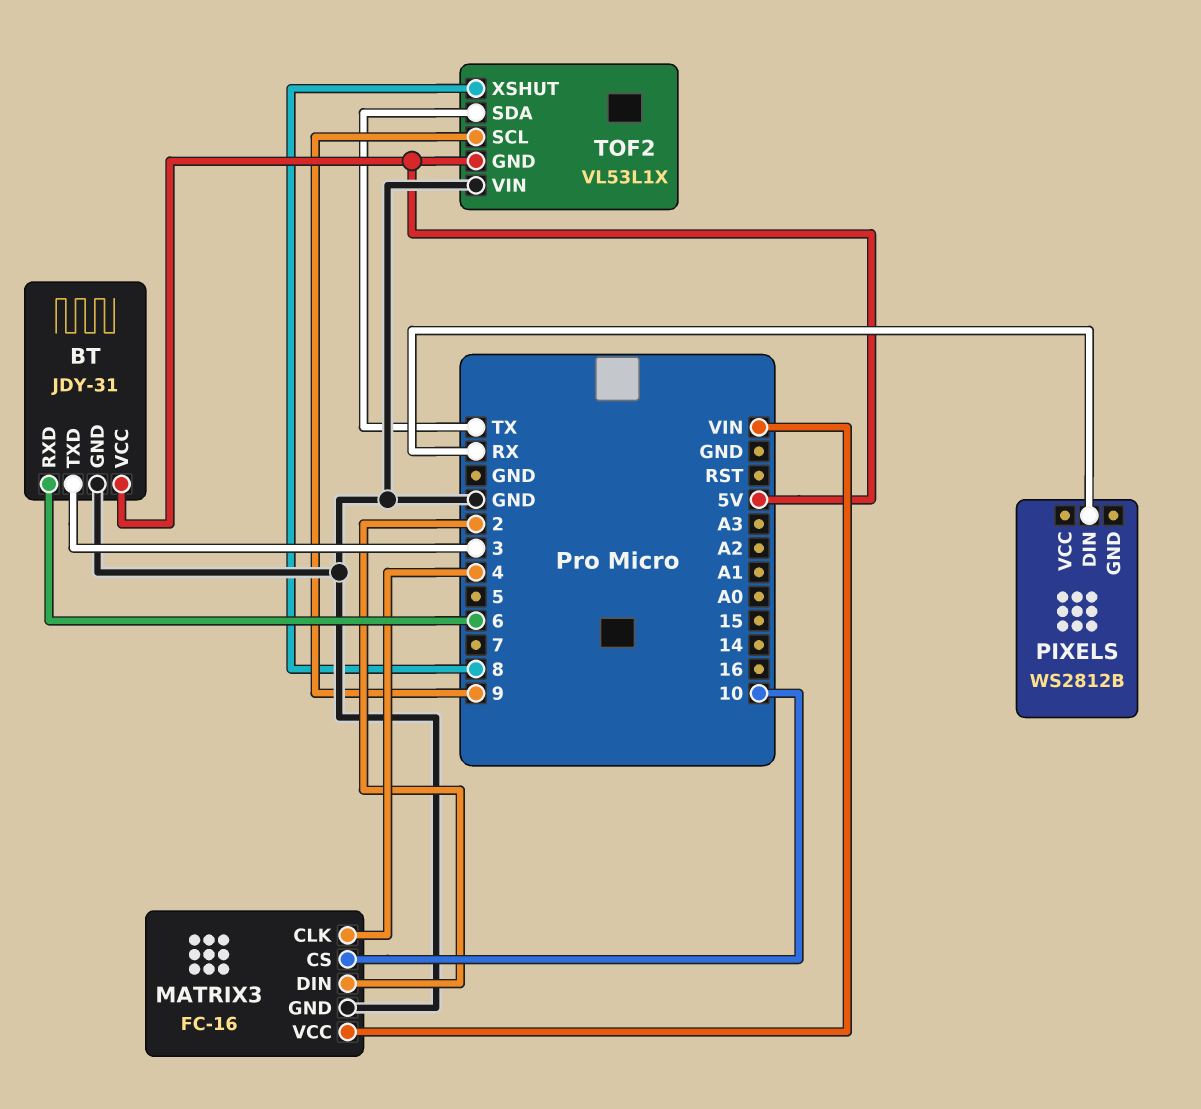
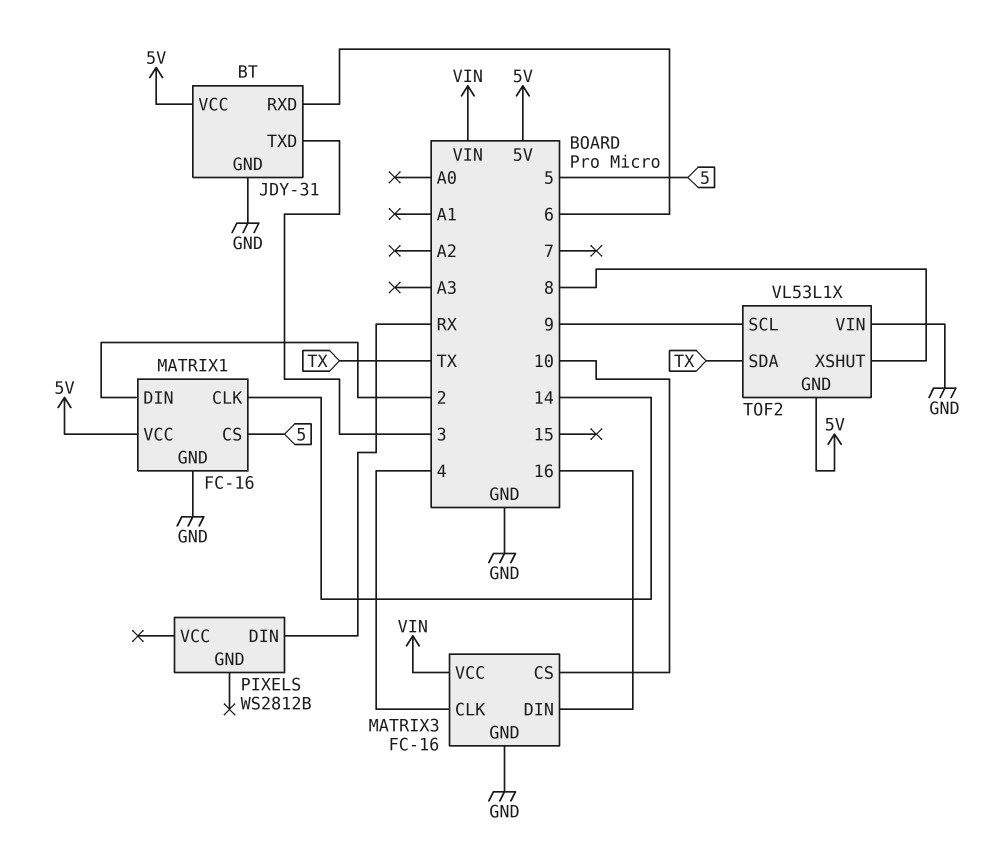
MATRIX1: none -> FC-16
MATRIX1 pin CLK: none -> 14
MATRIX1 pin CS: none -> 5
MATRIX1 pin DIN: none -> 2
MATRIX1 pin GND: none -> GND
MATRIX1 pin VCC: none -> 5V
MATRIX3 pin DIN: 2 -> 16

